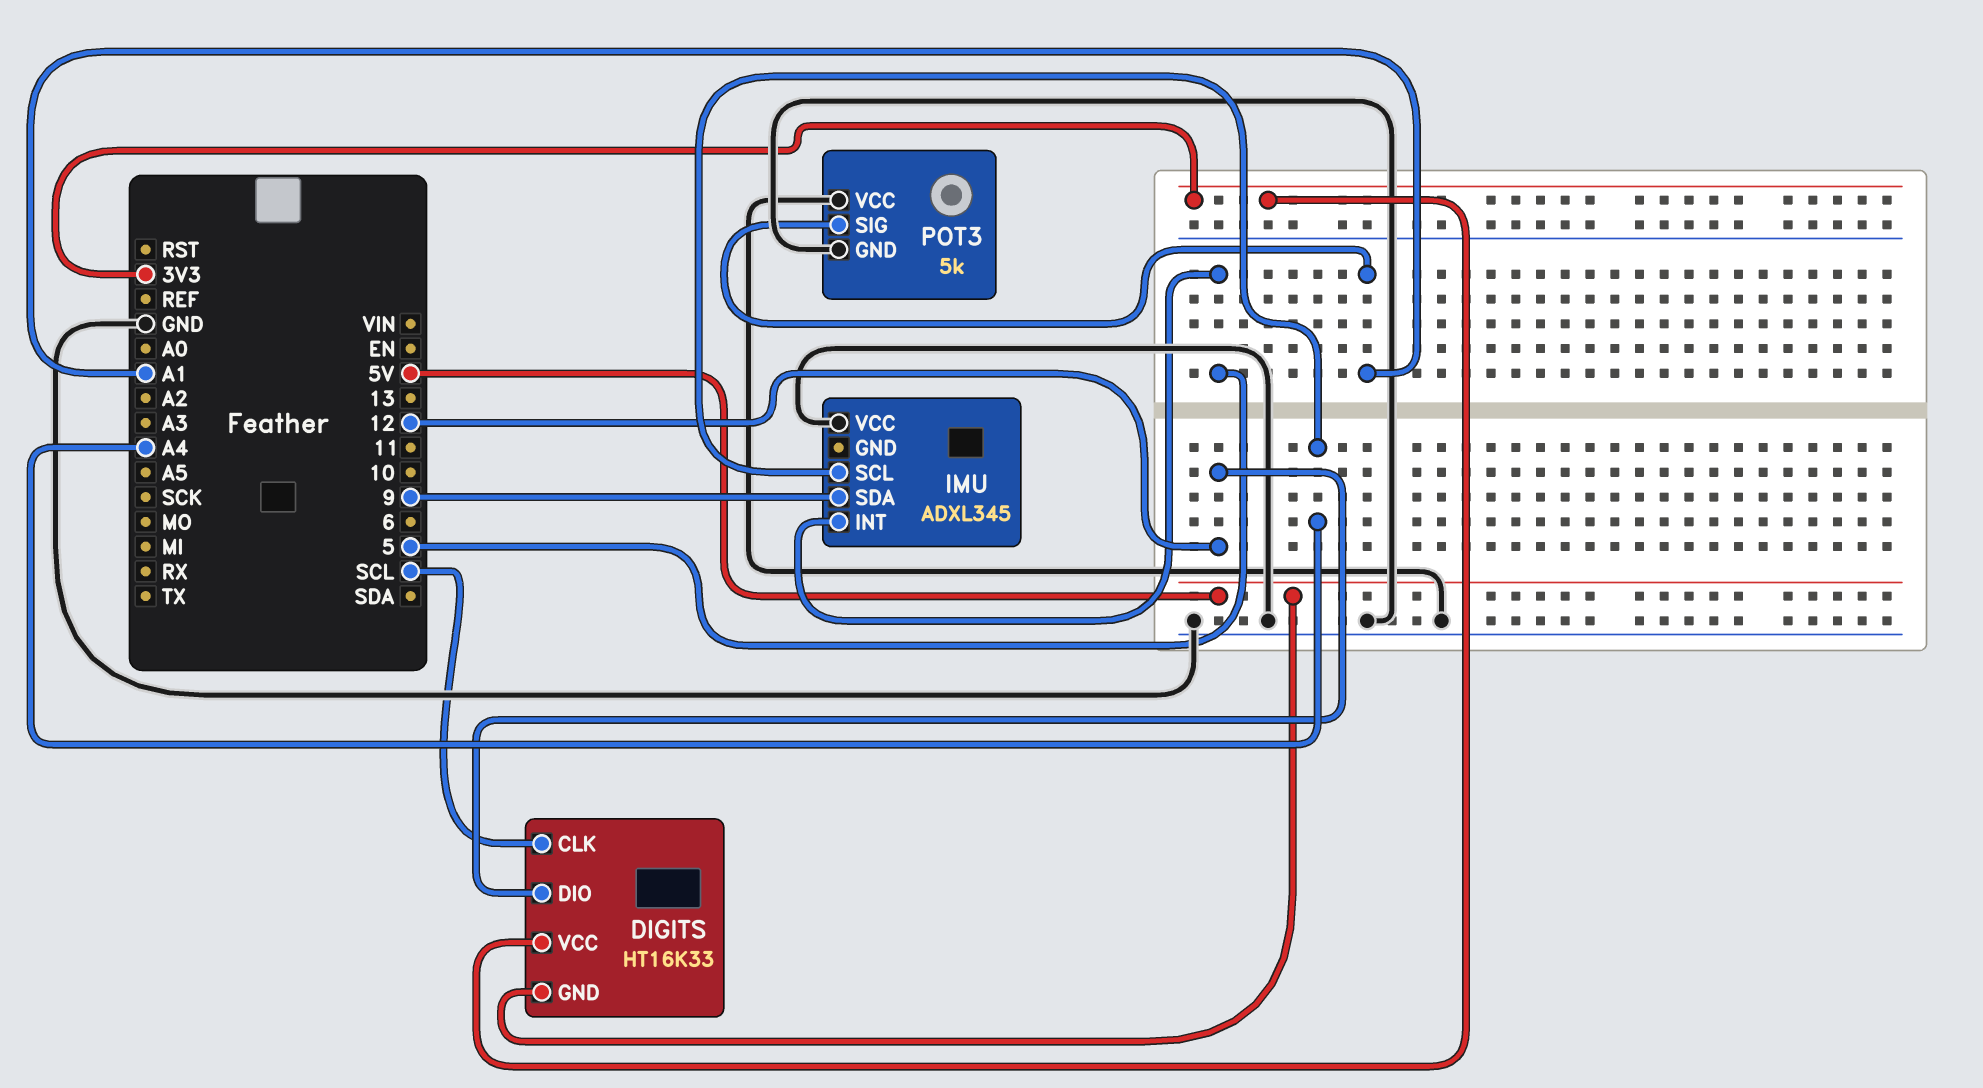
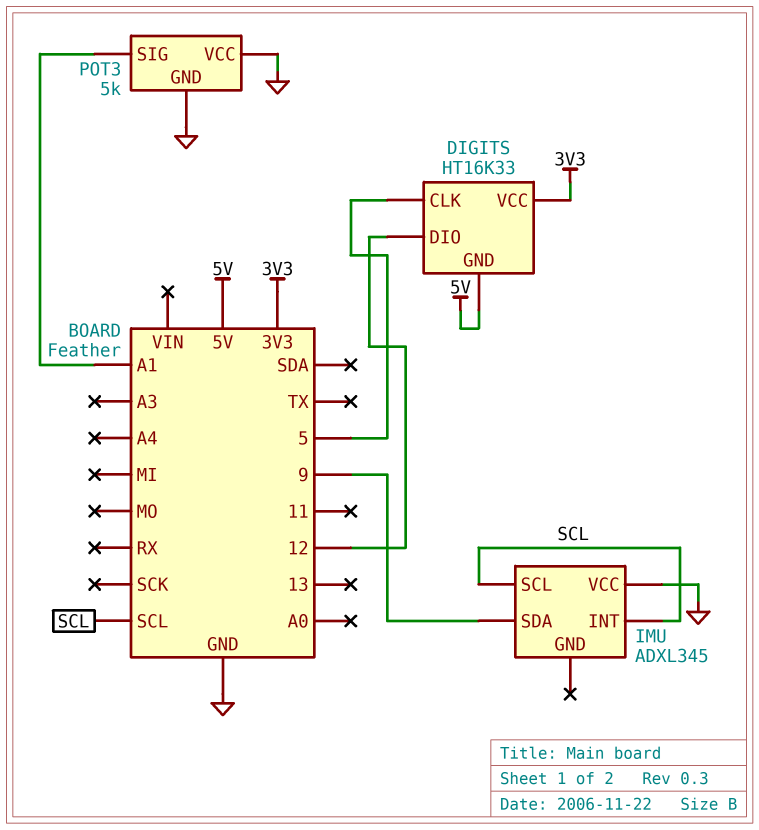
DIGITS pin CLK: SCL -> 5
IMU pin INT: 5 -> SCL
IMU pin SCL: A4 -> SCL

